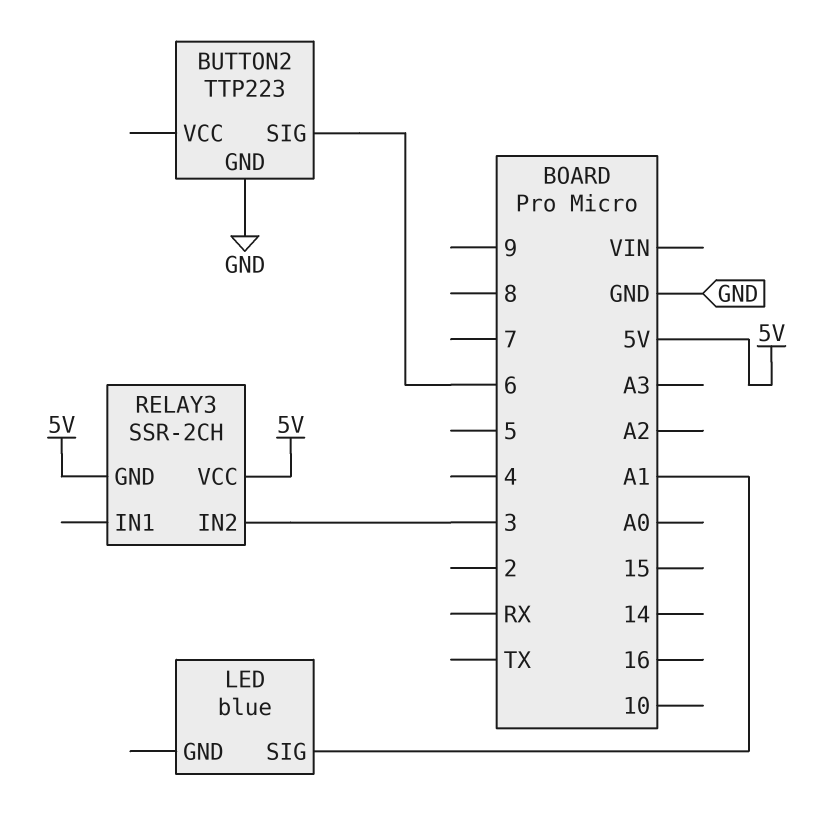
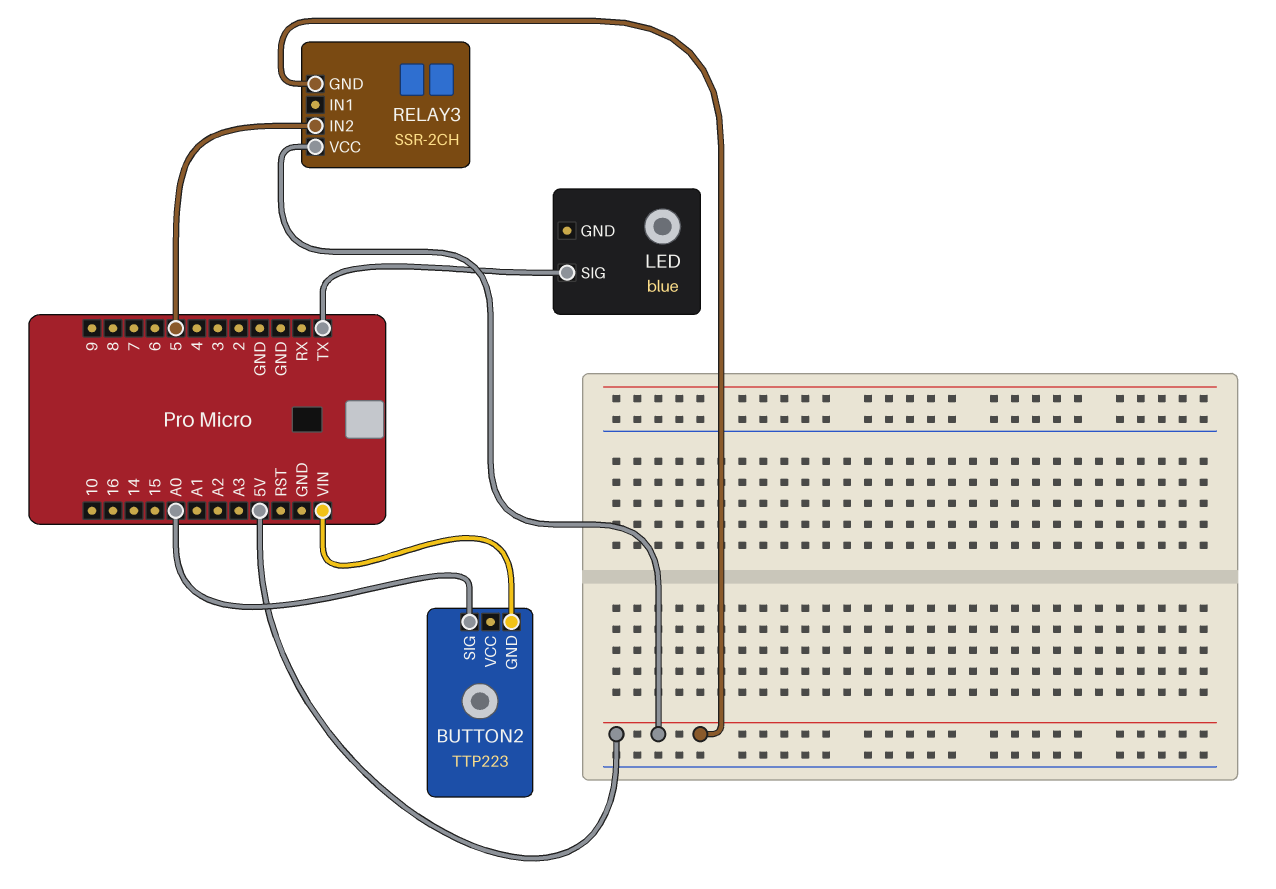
BUTTON2 pin GND: GND -> VIN
BUTTON2 pin SIG: 6 -> A0
LED pin SIG: A1 -> TX
RELAY3 pin IN2: 3 -> 5

